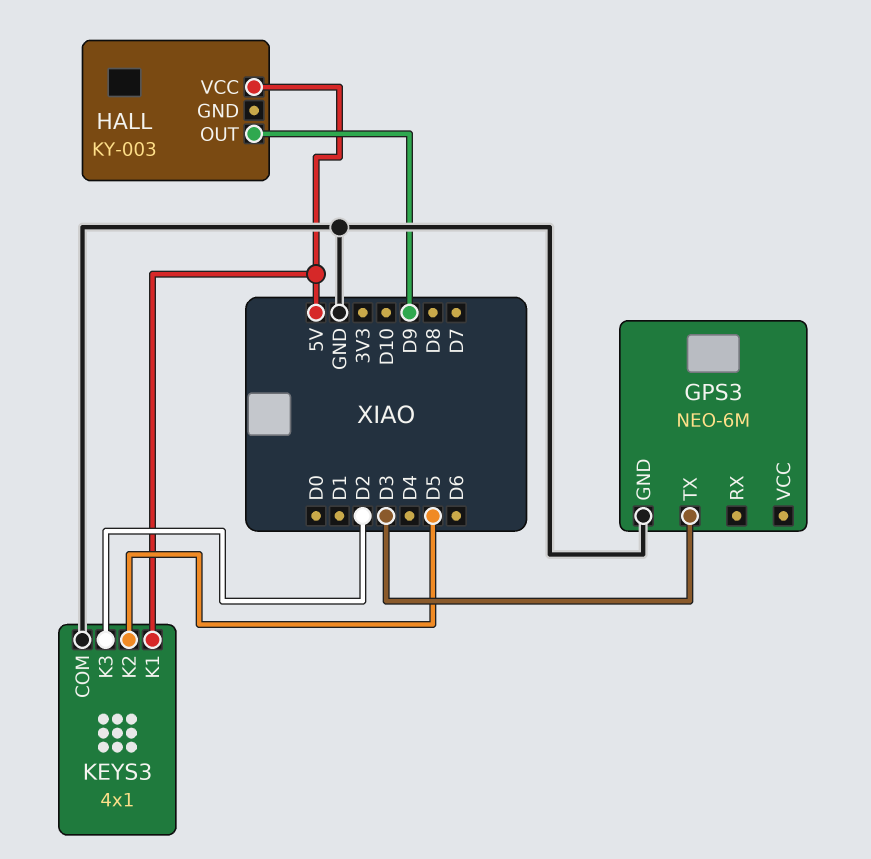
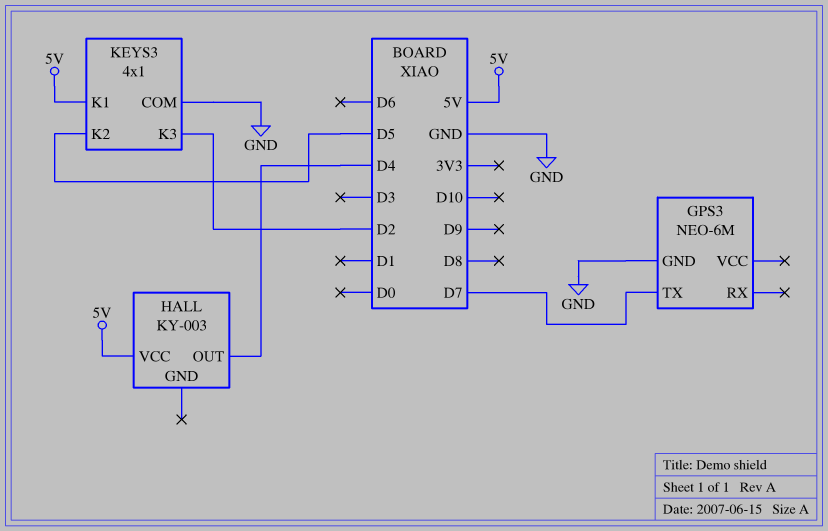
GPS3 pin TX: D3 -> D7
HALL pin OUT: D9 -> D4

